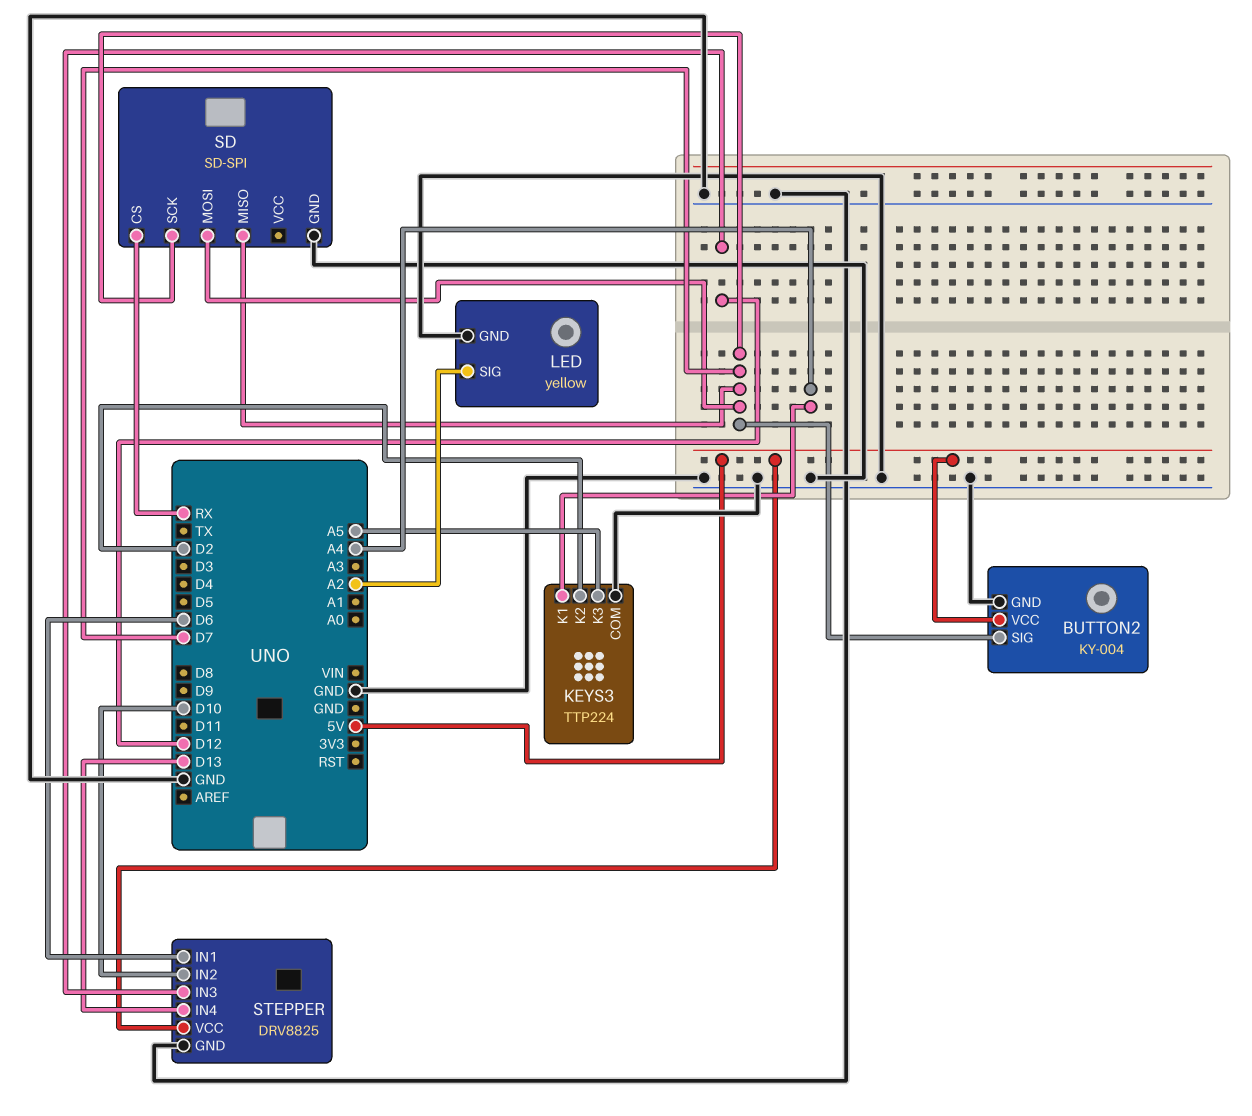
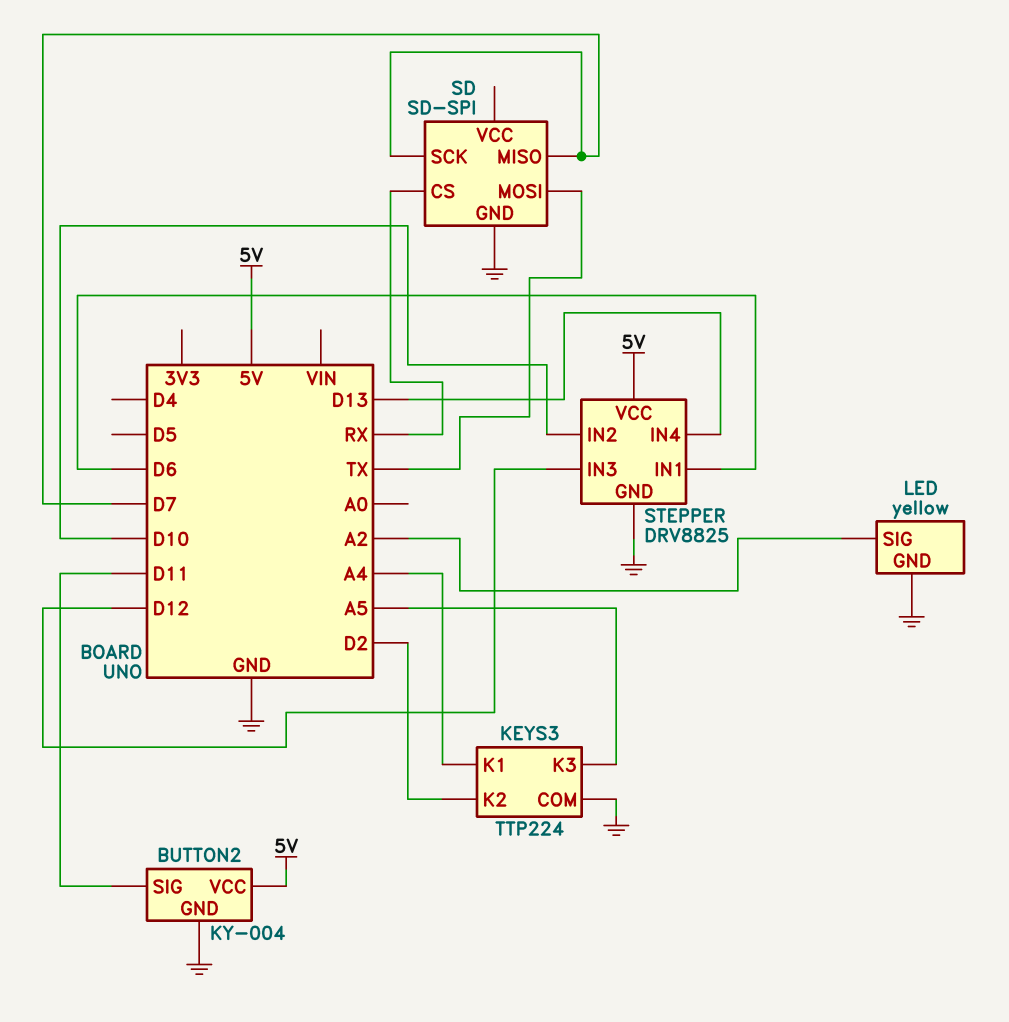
BUTTON2 pin SIG: D7 -> D11
SD pin MOSI: D7 -> TX

